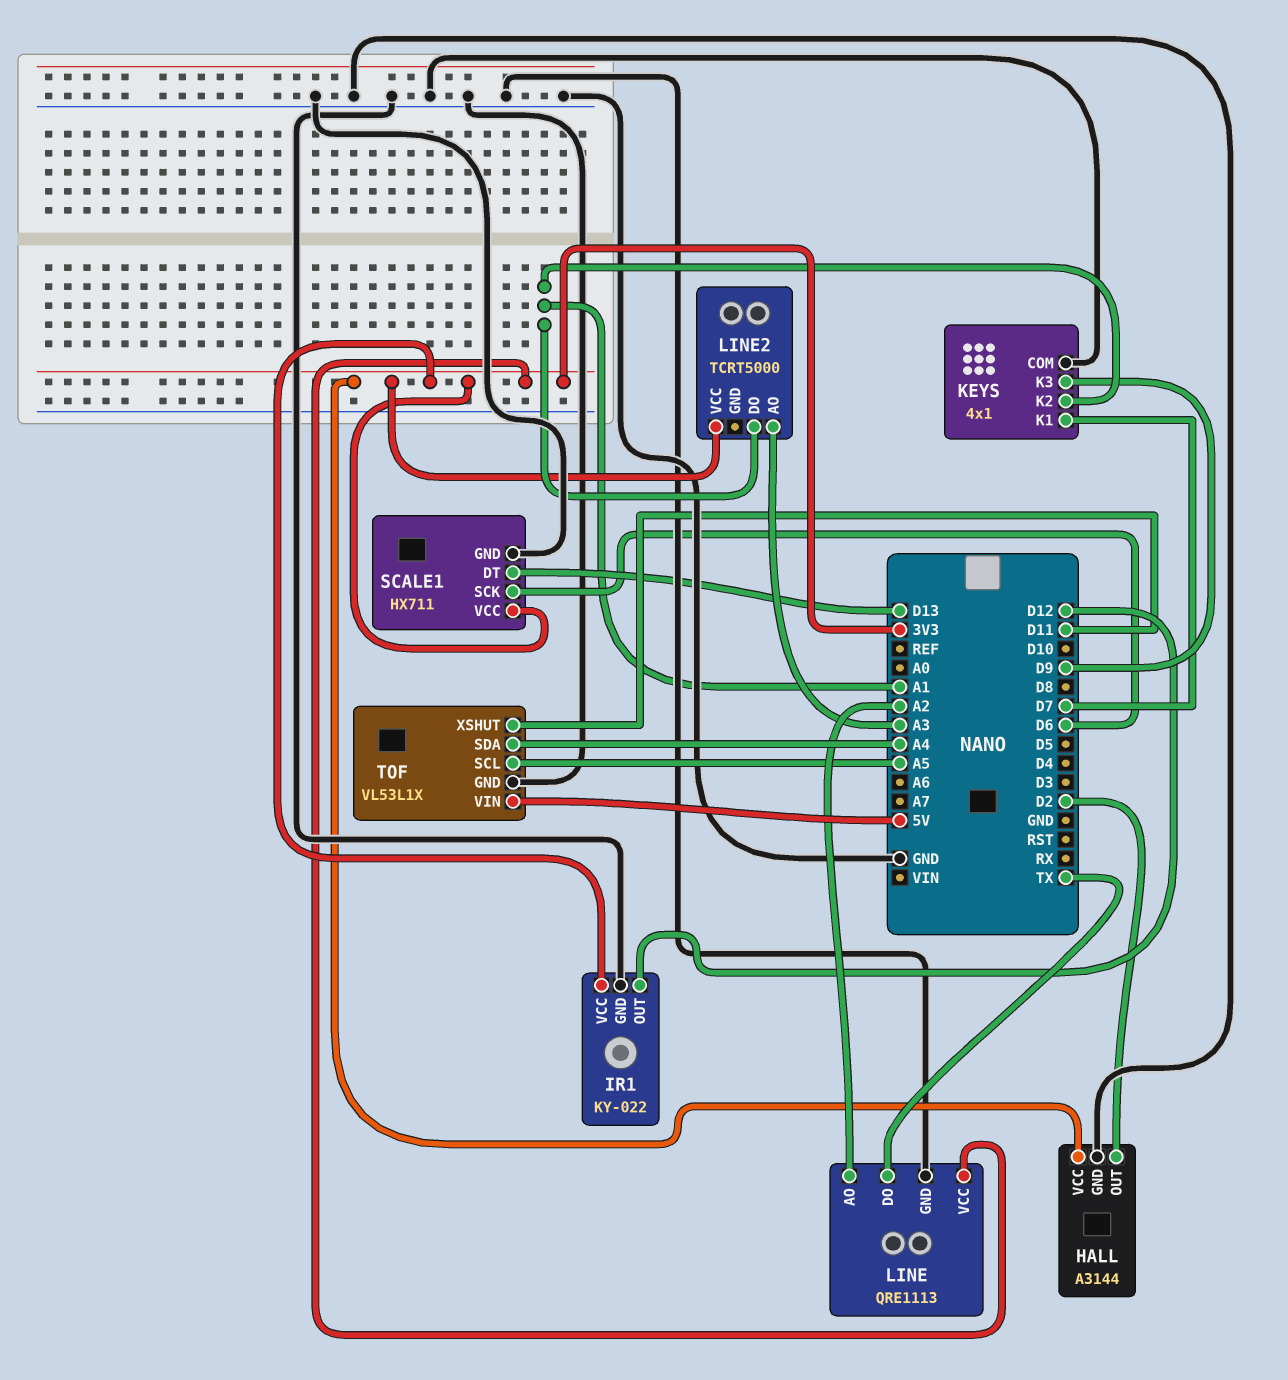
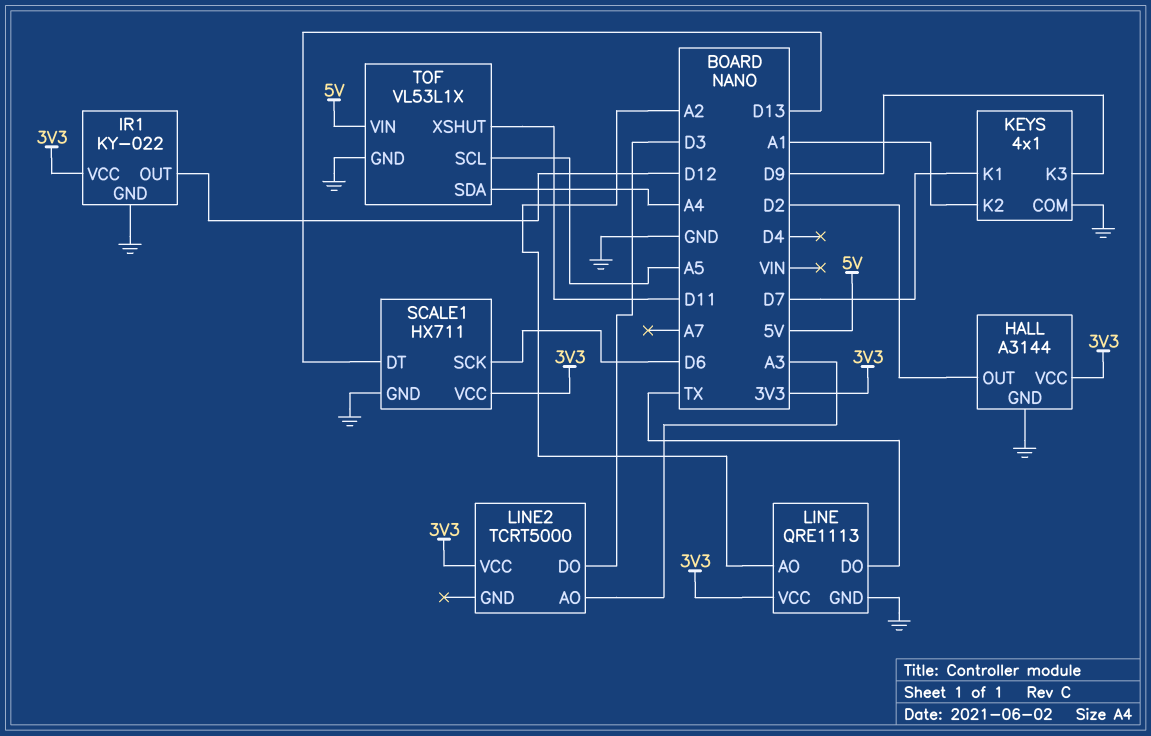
LINE2 pin DO: A1 -> D3

